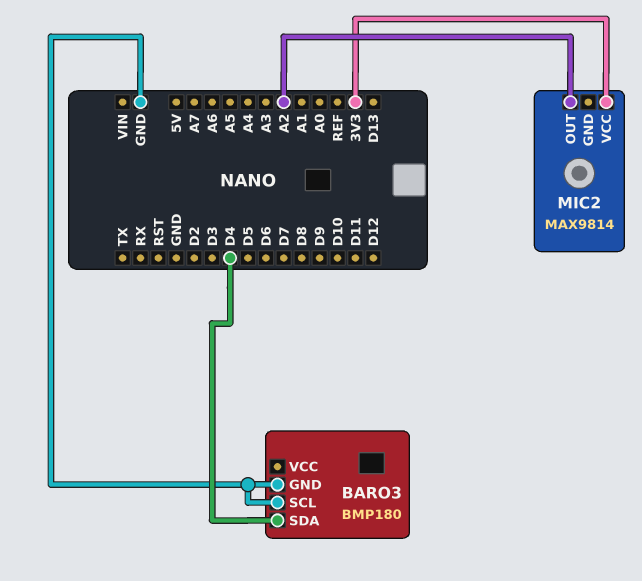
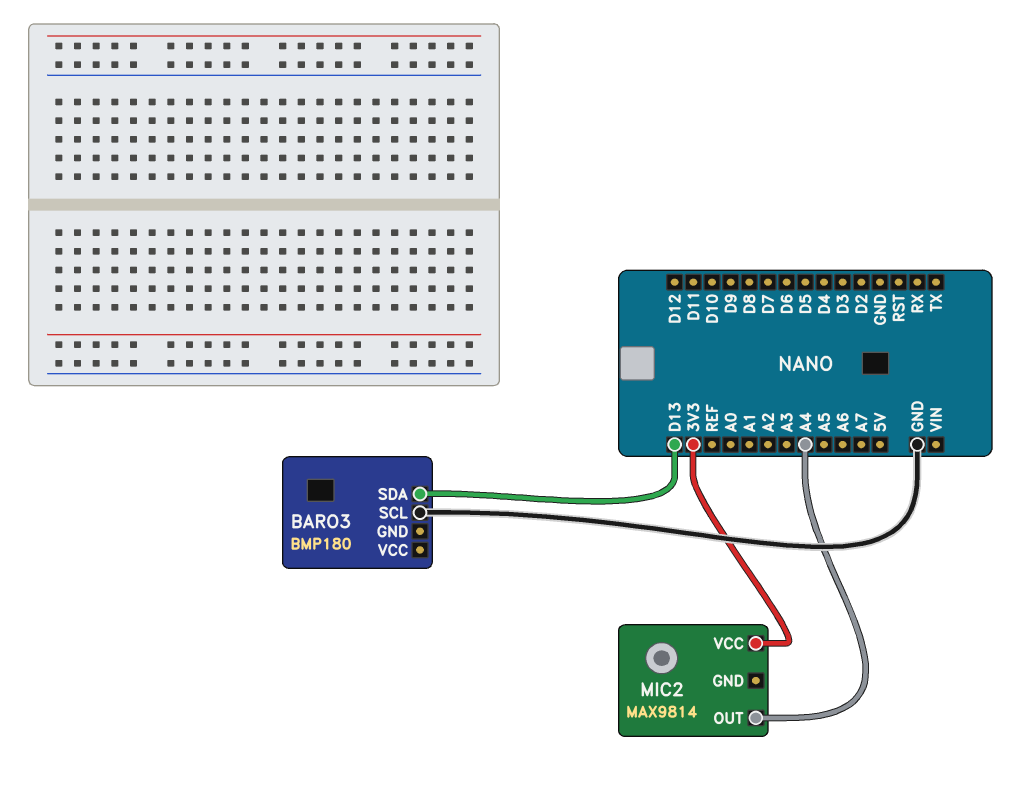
BARO3 pin GND: GND -> none
BARO3 pin SDA: D4 -> D13
MIC2 pin OUT: A2 -> A4

